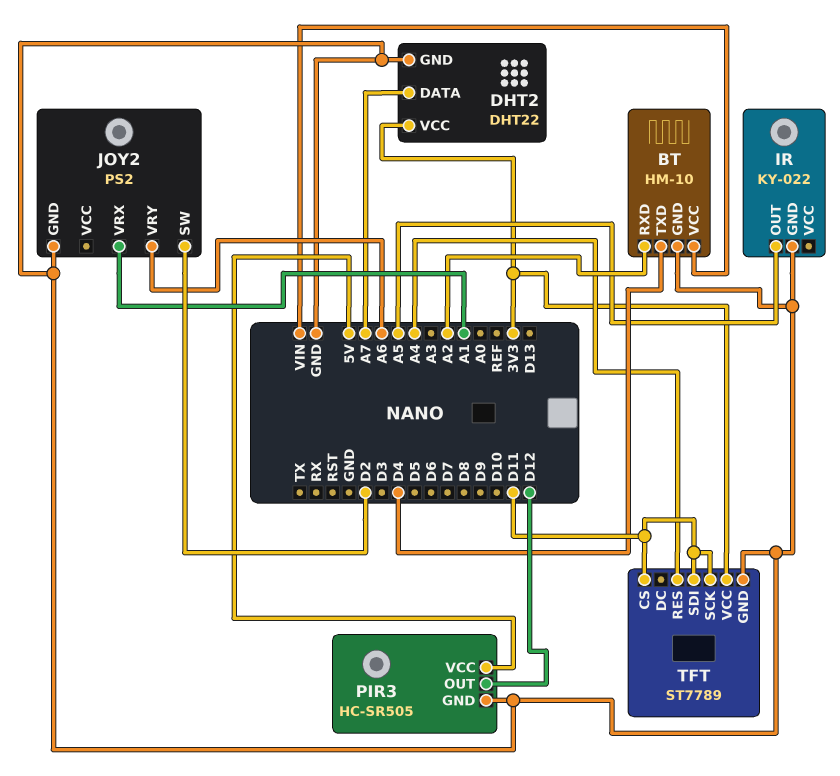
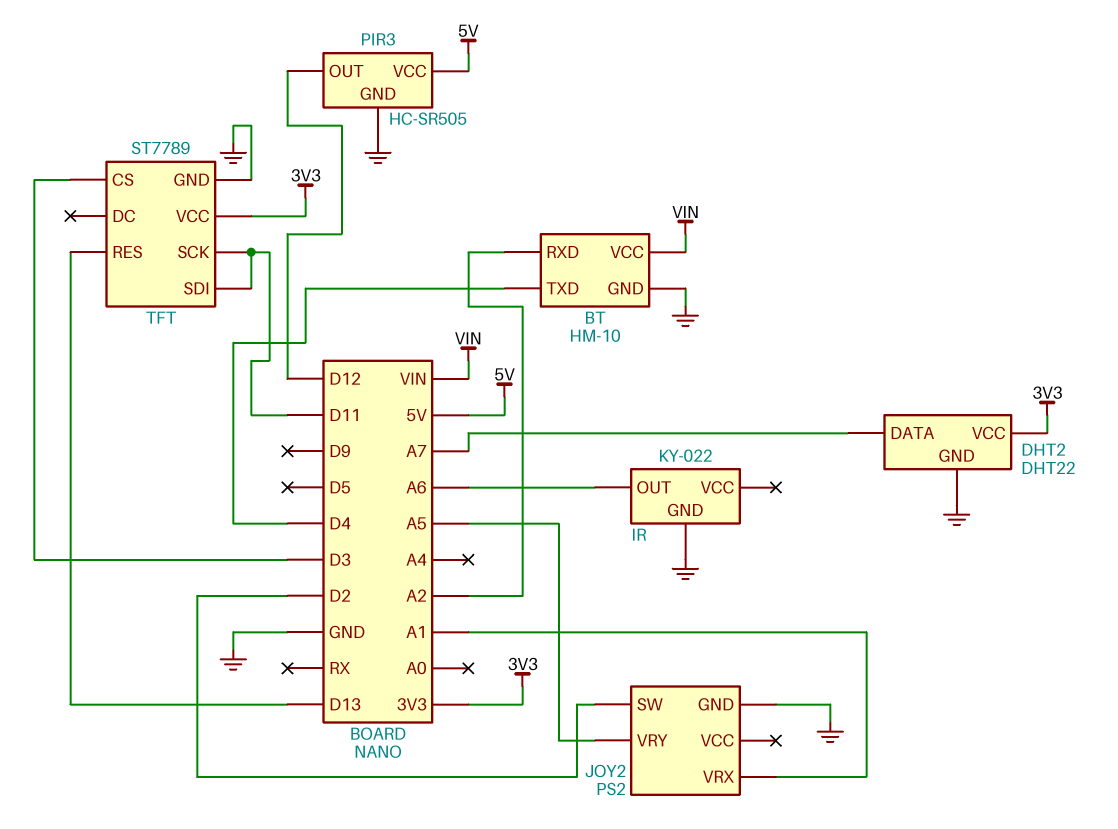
IR pin OUT: A5 -> A6
JOY2 pin VRY: A6 -> A5
TFT pin CS: D11 -> D3
TFT pin RES: A4 -> D13

